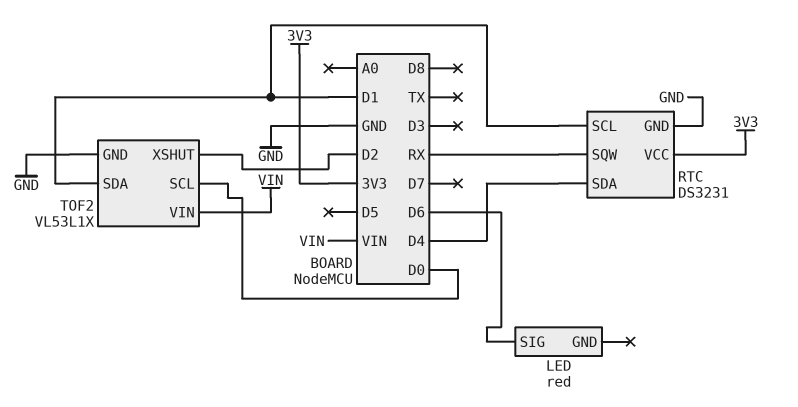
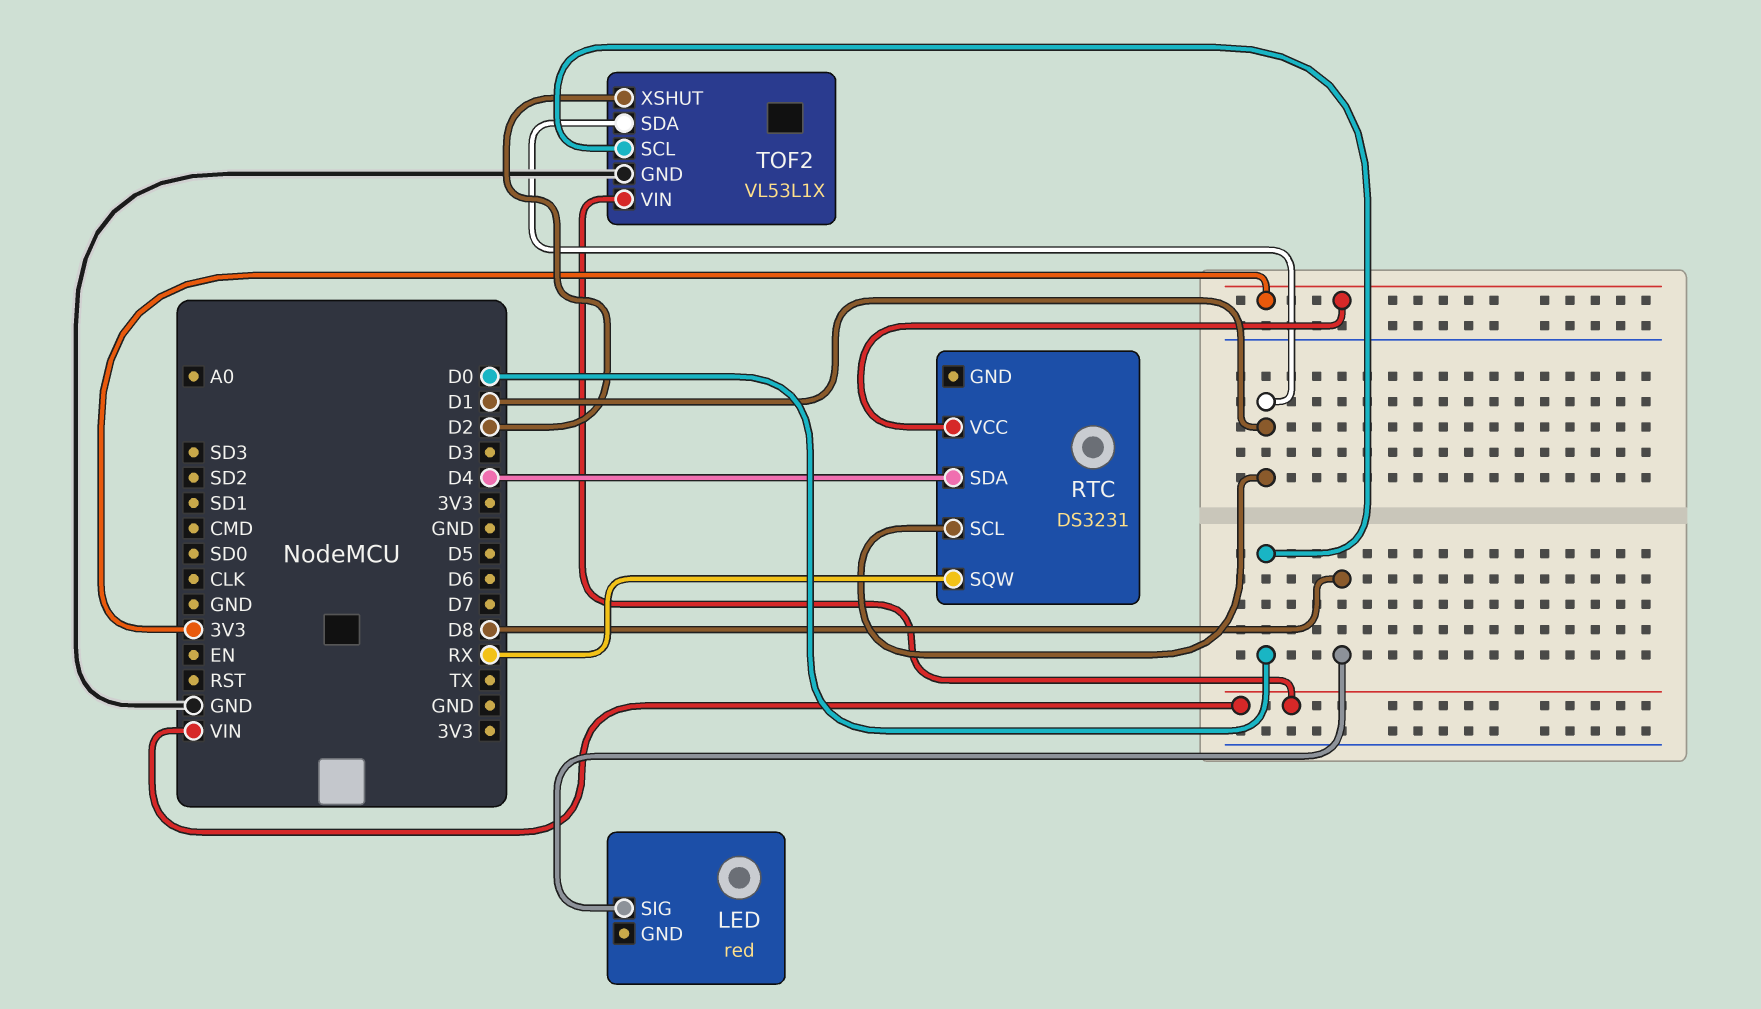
LED pin SIG: D6 -> D8
RTC pin GND: GND -> none

